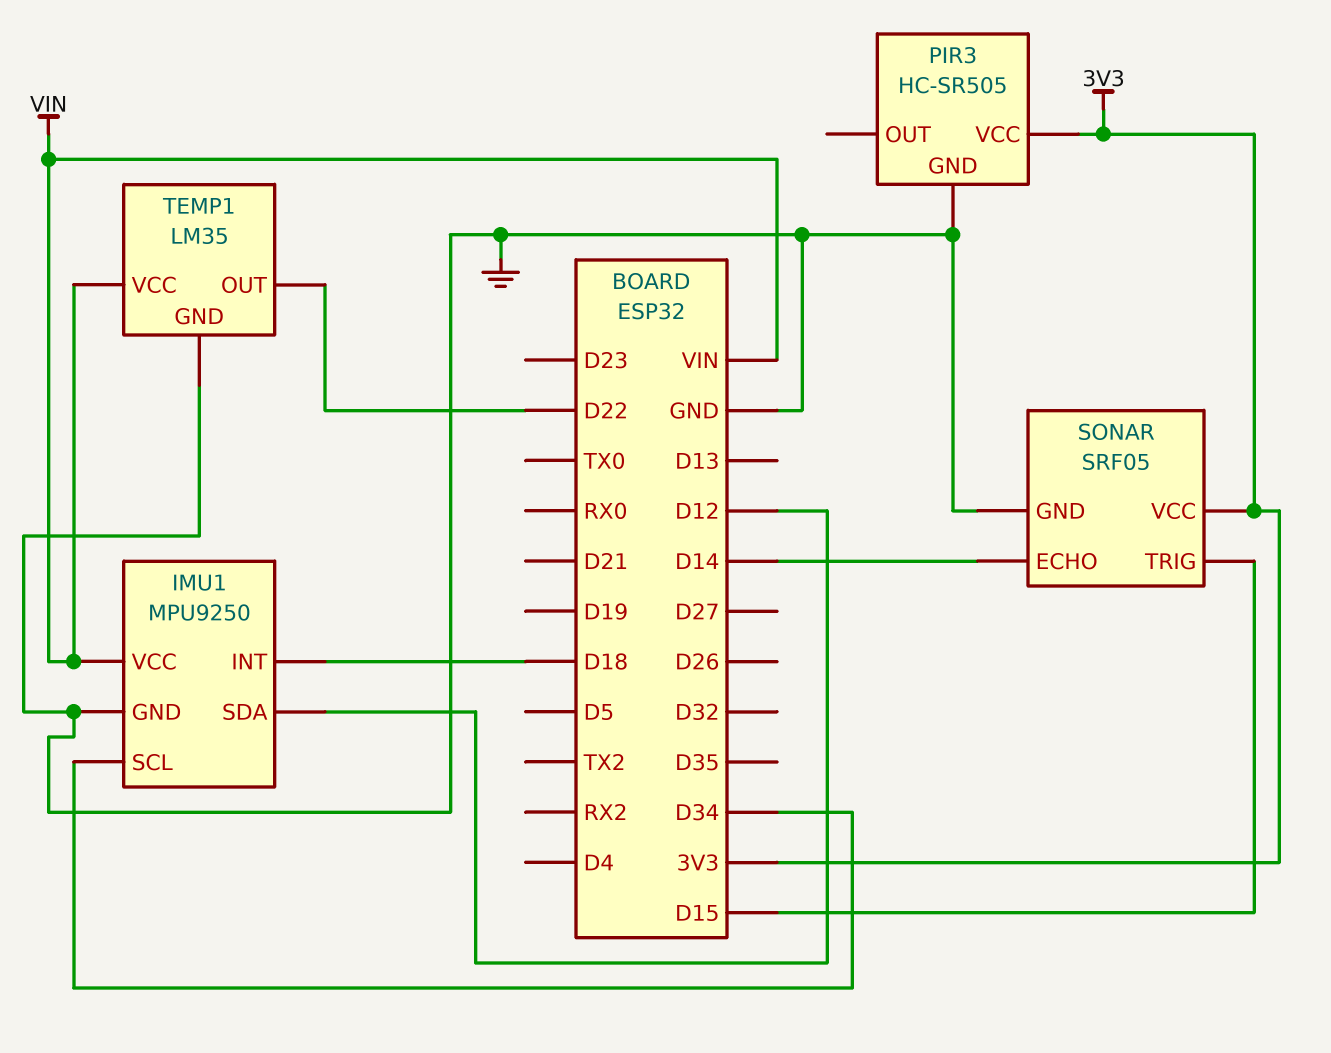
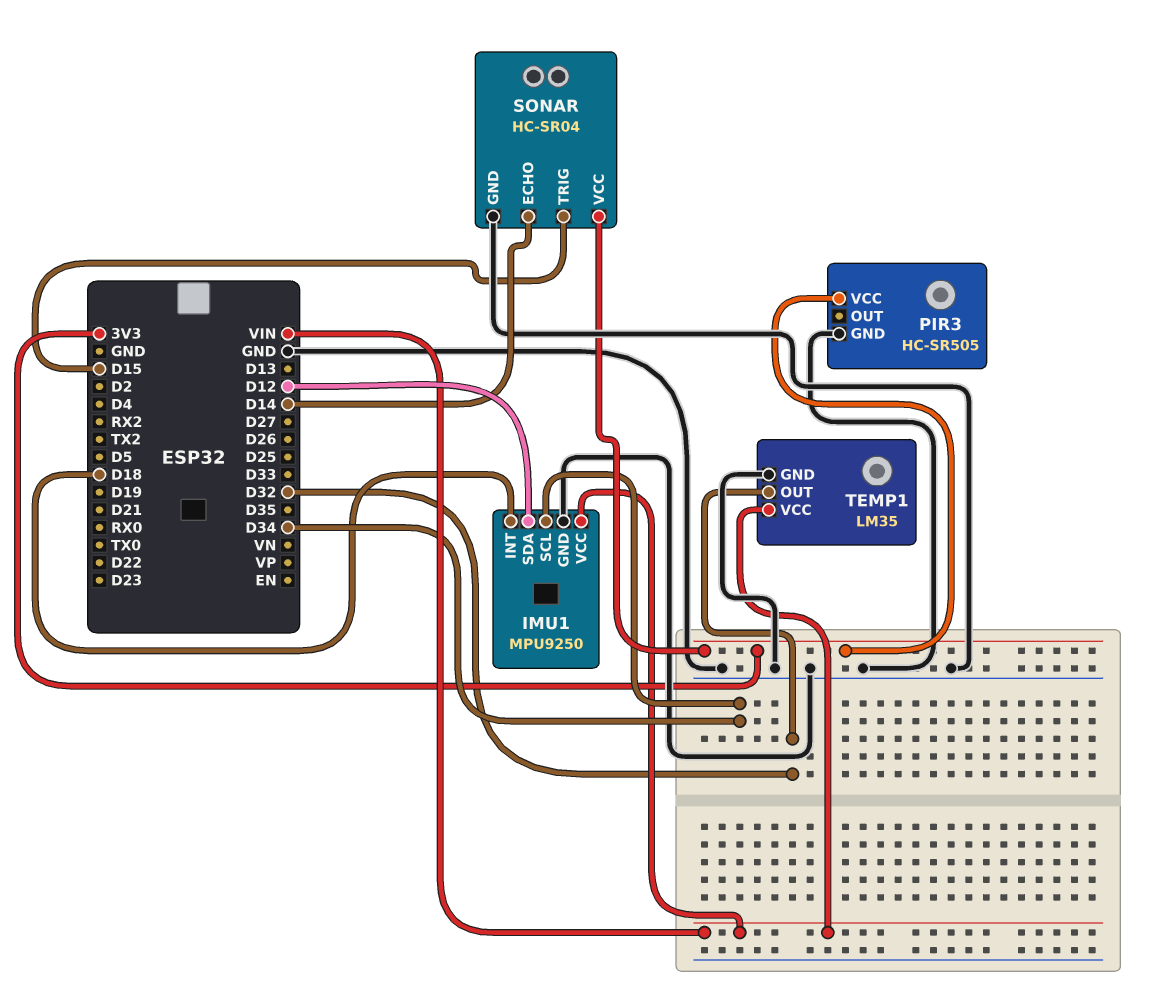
SONAR: SRF05 -> HC-SR04
TEMP1 pin OUT: D22 -> D32

